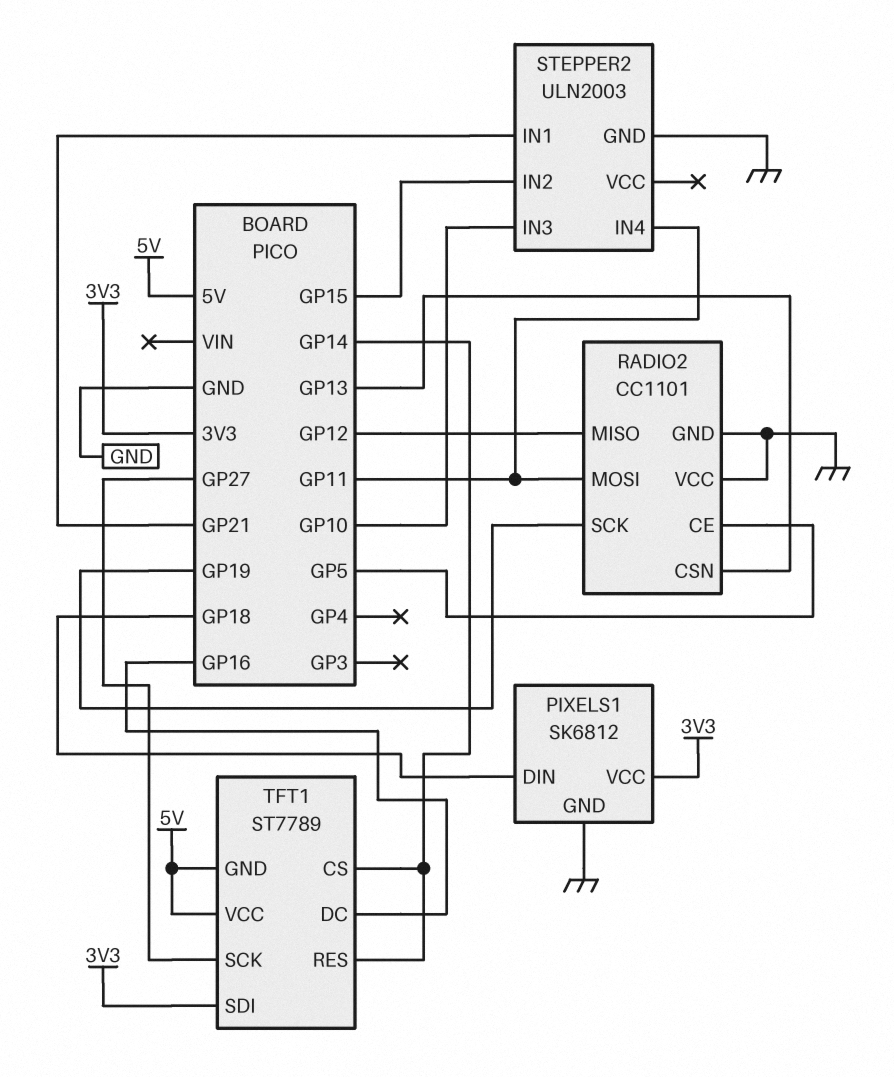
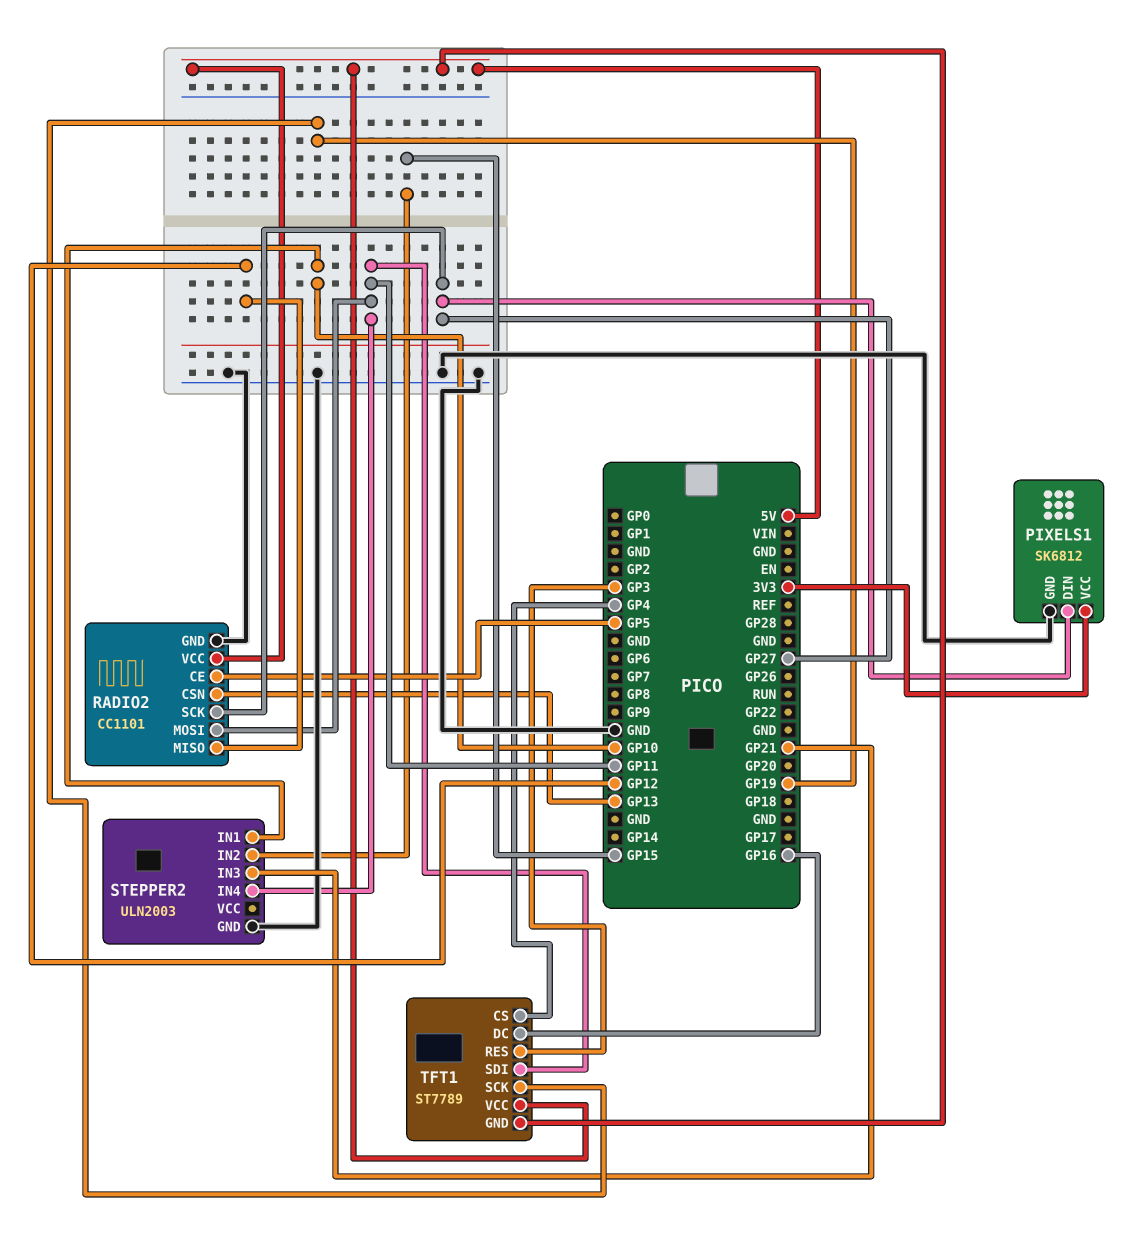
PIXELS1 pin DIN: GP18 -> GP27
RADIO2 pin SCK: GP19 -> GP27
RADIO2 pin VCC: GND -> 5V
STEPPER2 pin IN1: GP21 -> GP10
STEPPER2 pin IN3: GP10 -> GP21
TFT1 pin CS: GP14 -> GP4
TFT1 pin RES: GP14 -> GP3
TFT1 pin SCK: GP27 -> GP19
TFT1 pin SDI: 3V3 -> GP11

